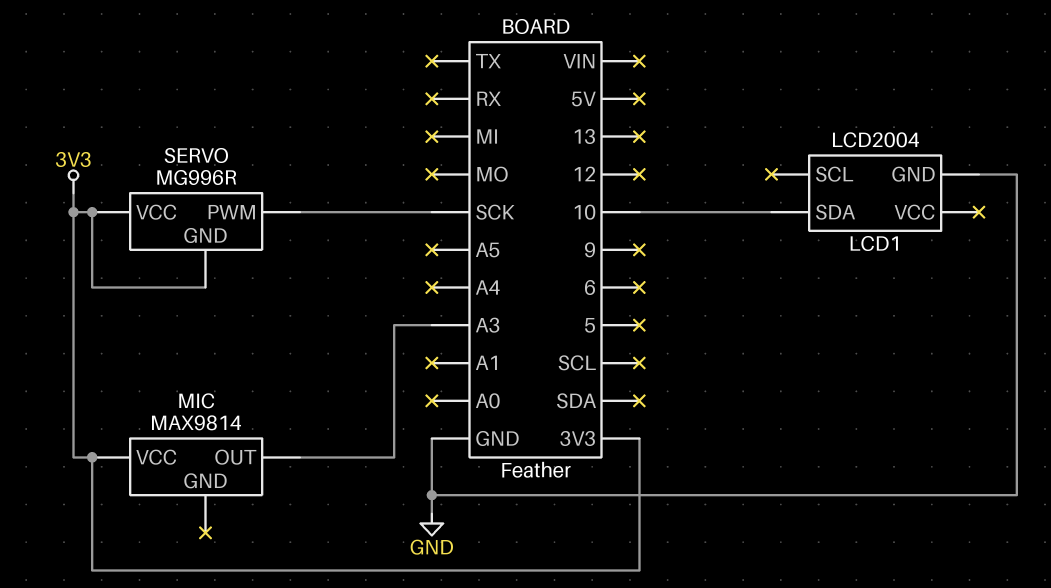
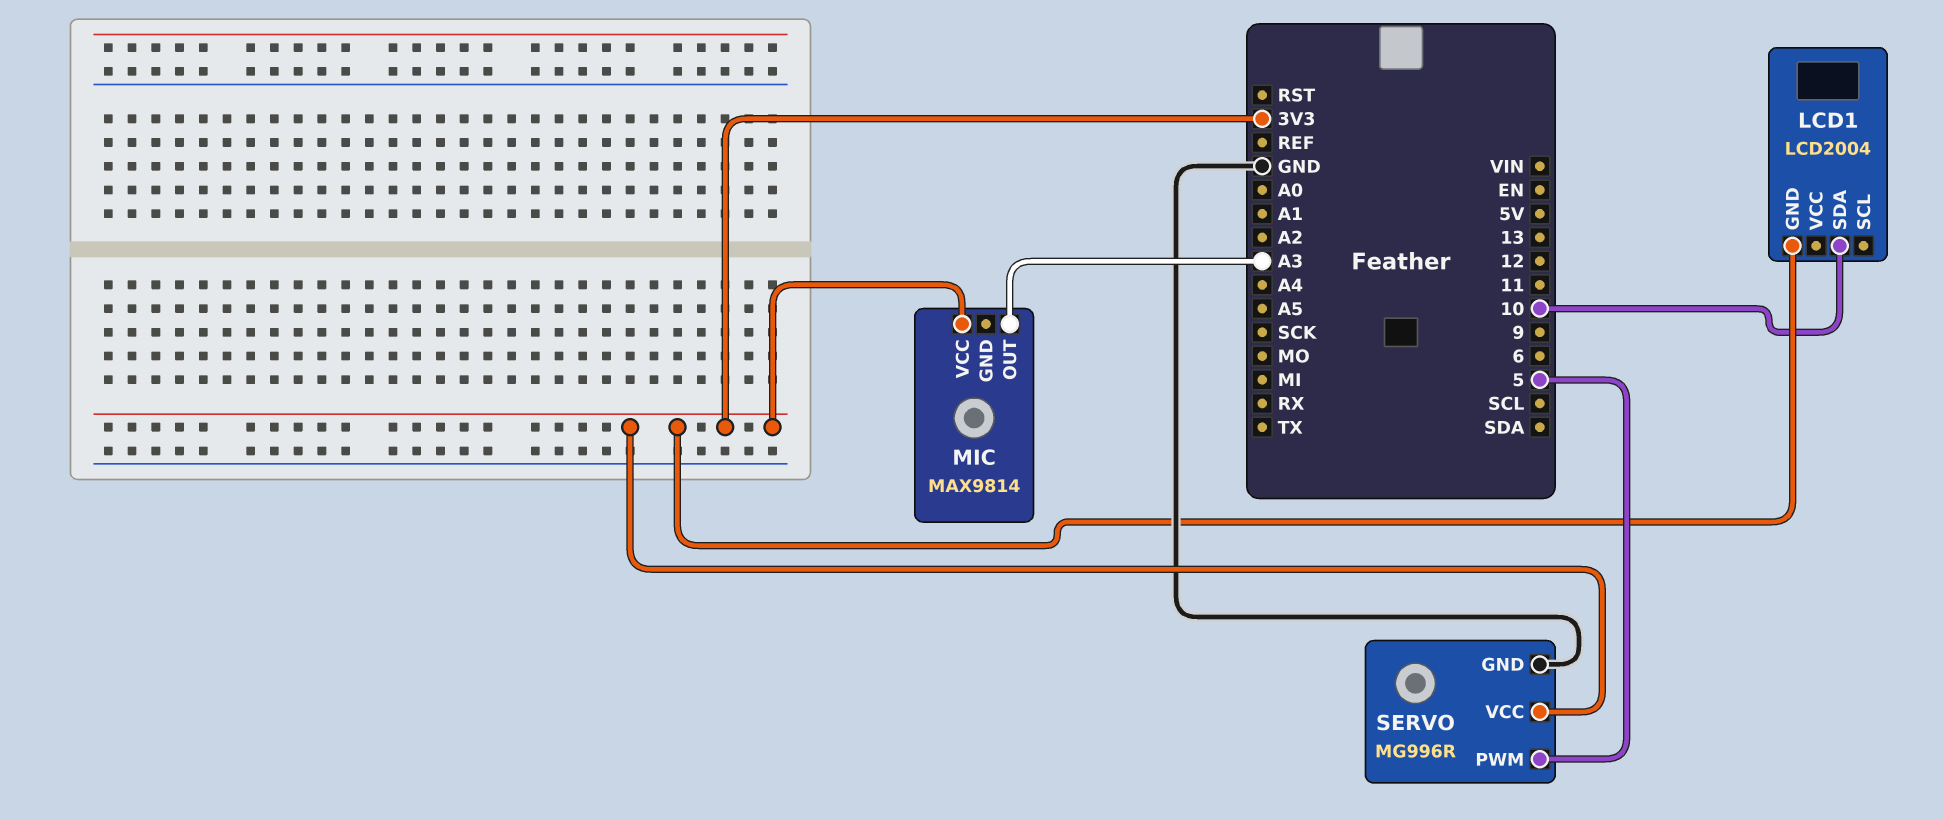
LCD1 pin GND: GND -> 3V3
SERVO pin GND: 3V3 -> GND
SERVO pin PWM: SCK -> 5

